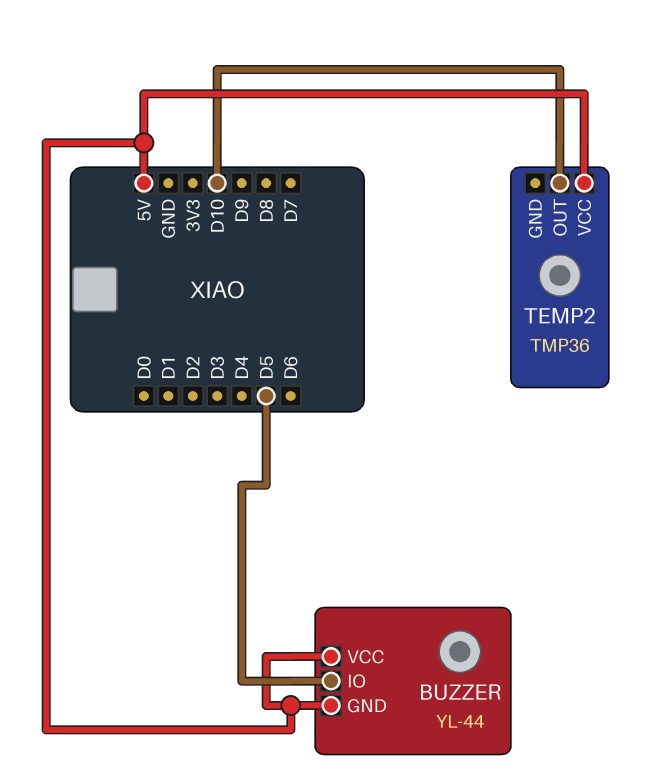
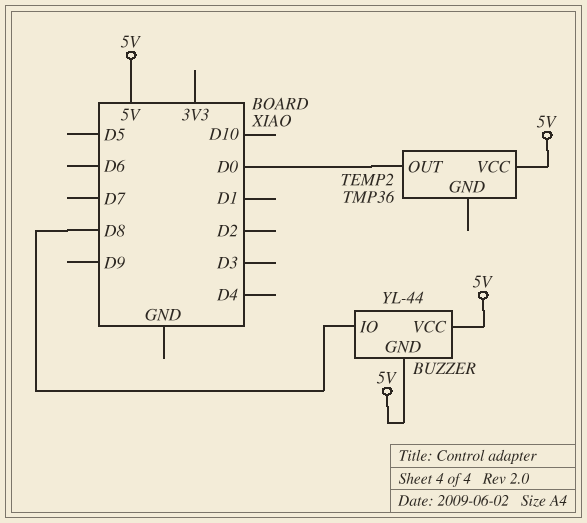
BUZZER pin IO: D5 -> D8
TEMP2 pin OUT: D10 -> D0

